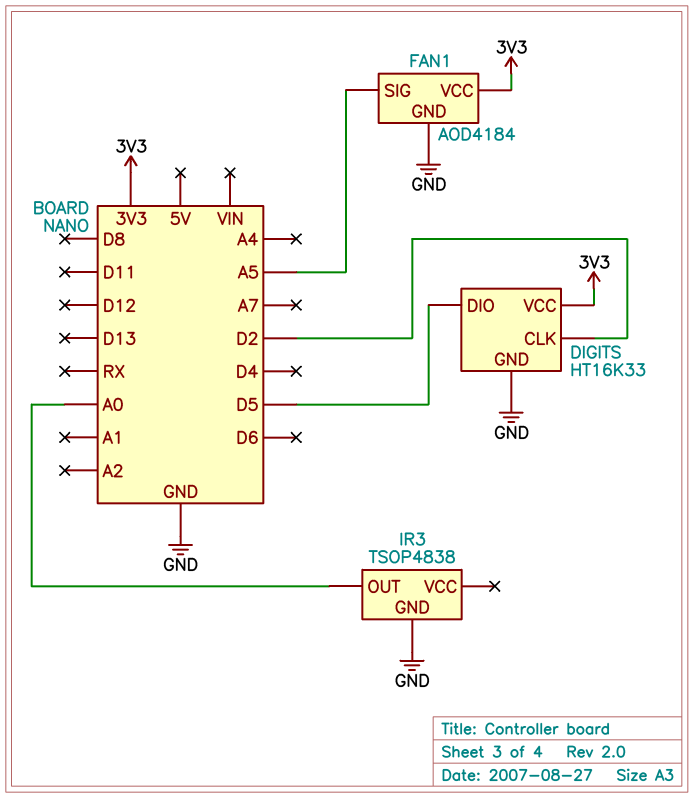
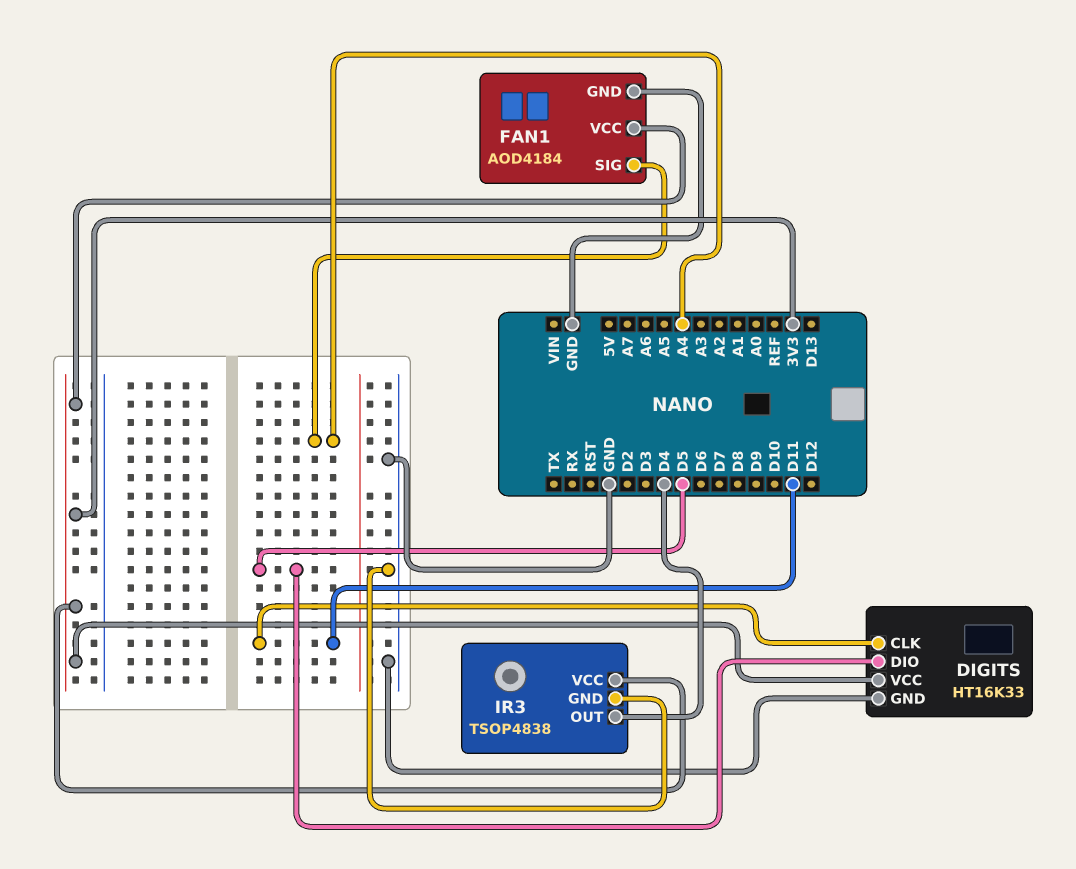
DIGITS pin CLK: D2 -> D11
FAN1 pin SIG: A5 -> A4
IR3 pin OUT: A0 -> D4
IR3 pin VCC: none -> 3V3

